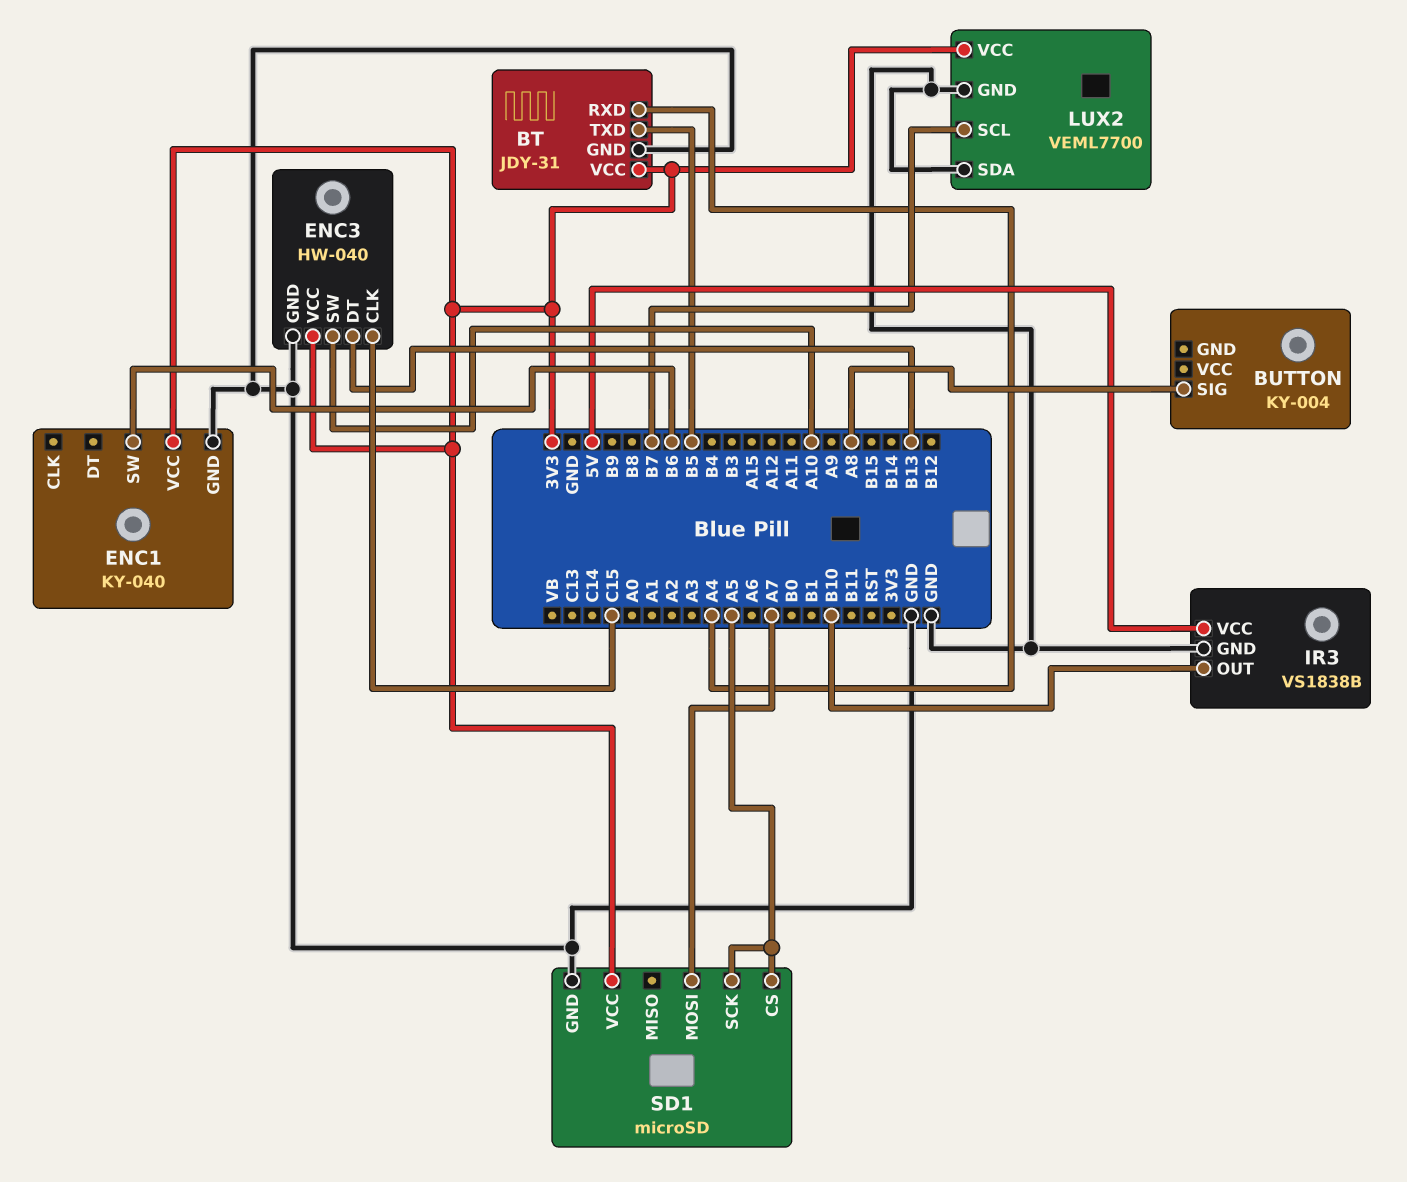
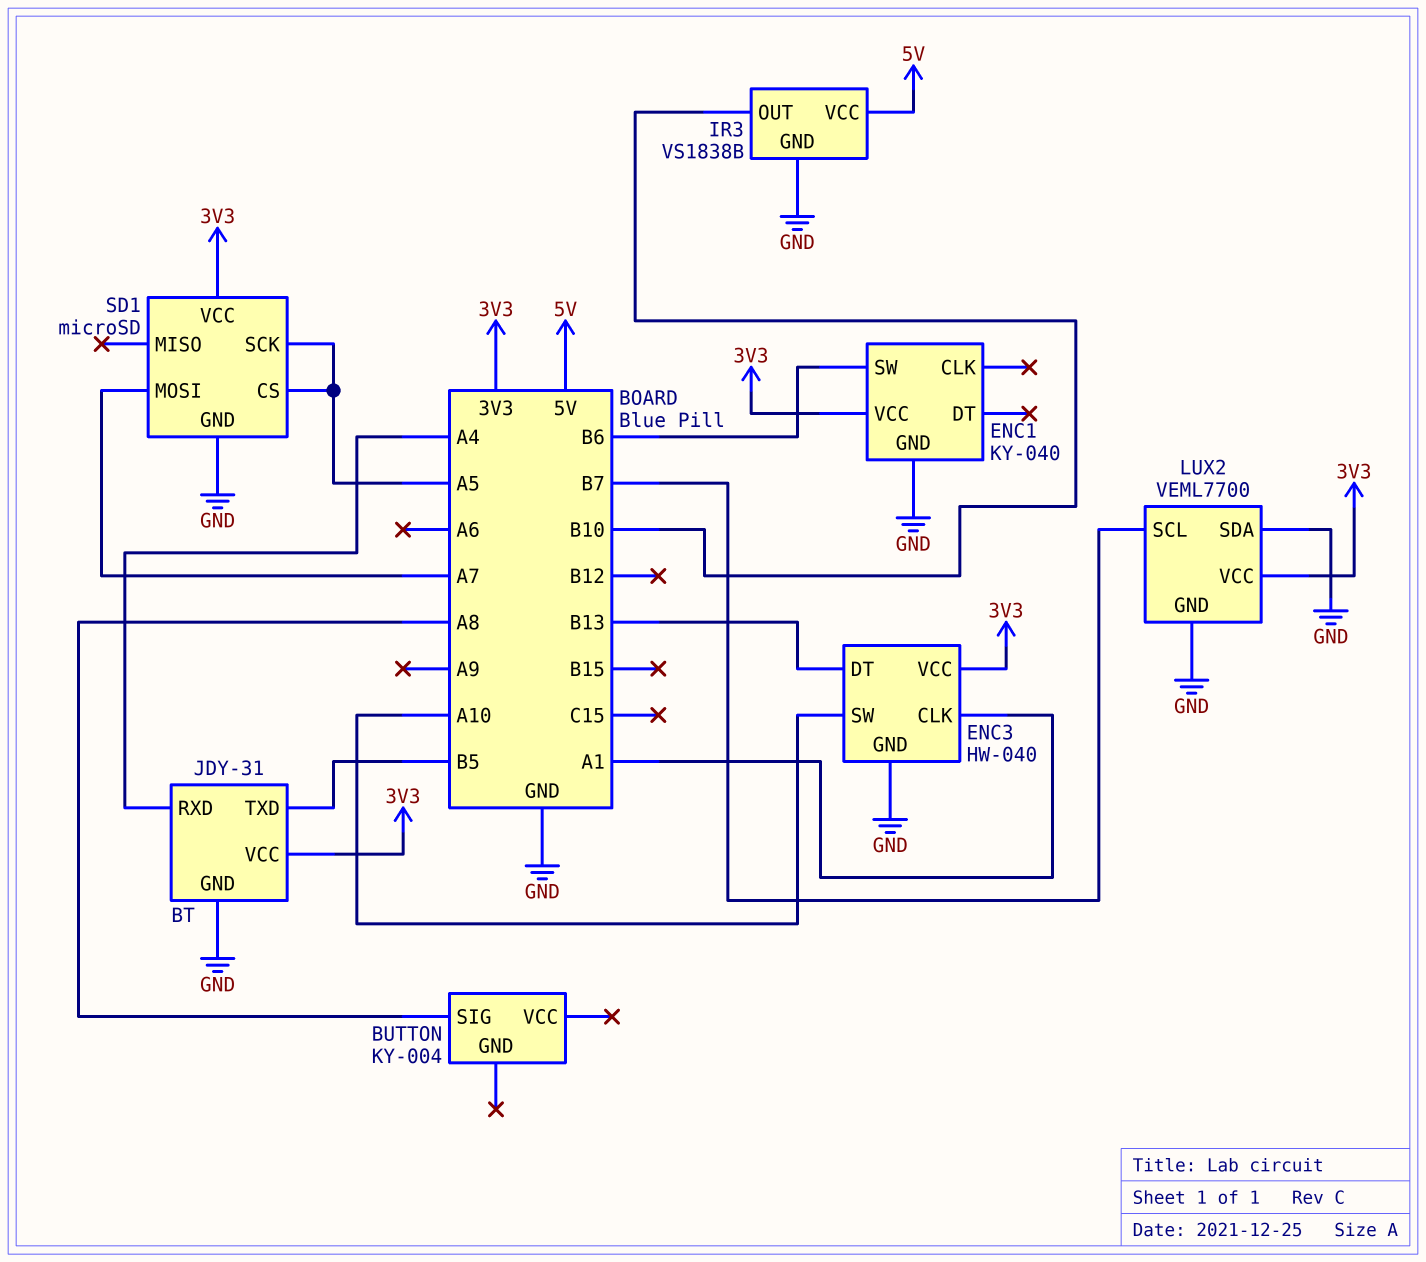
ENC3 pin CLK: C15 -> A1

